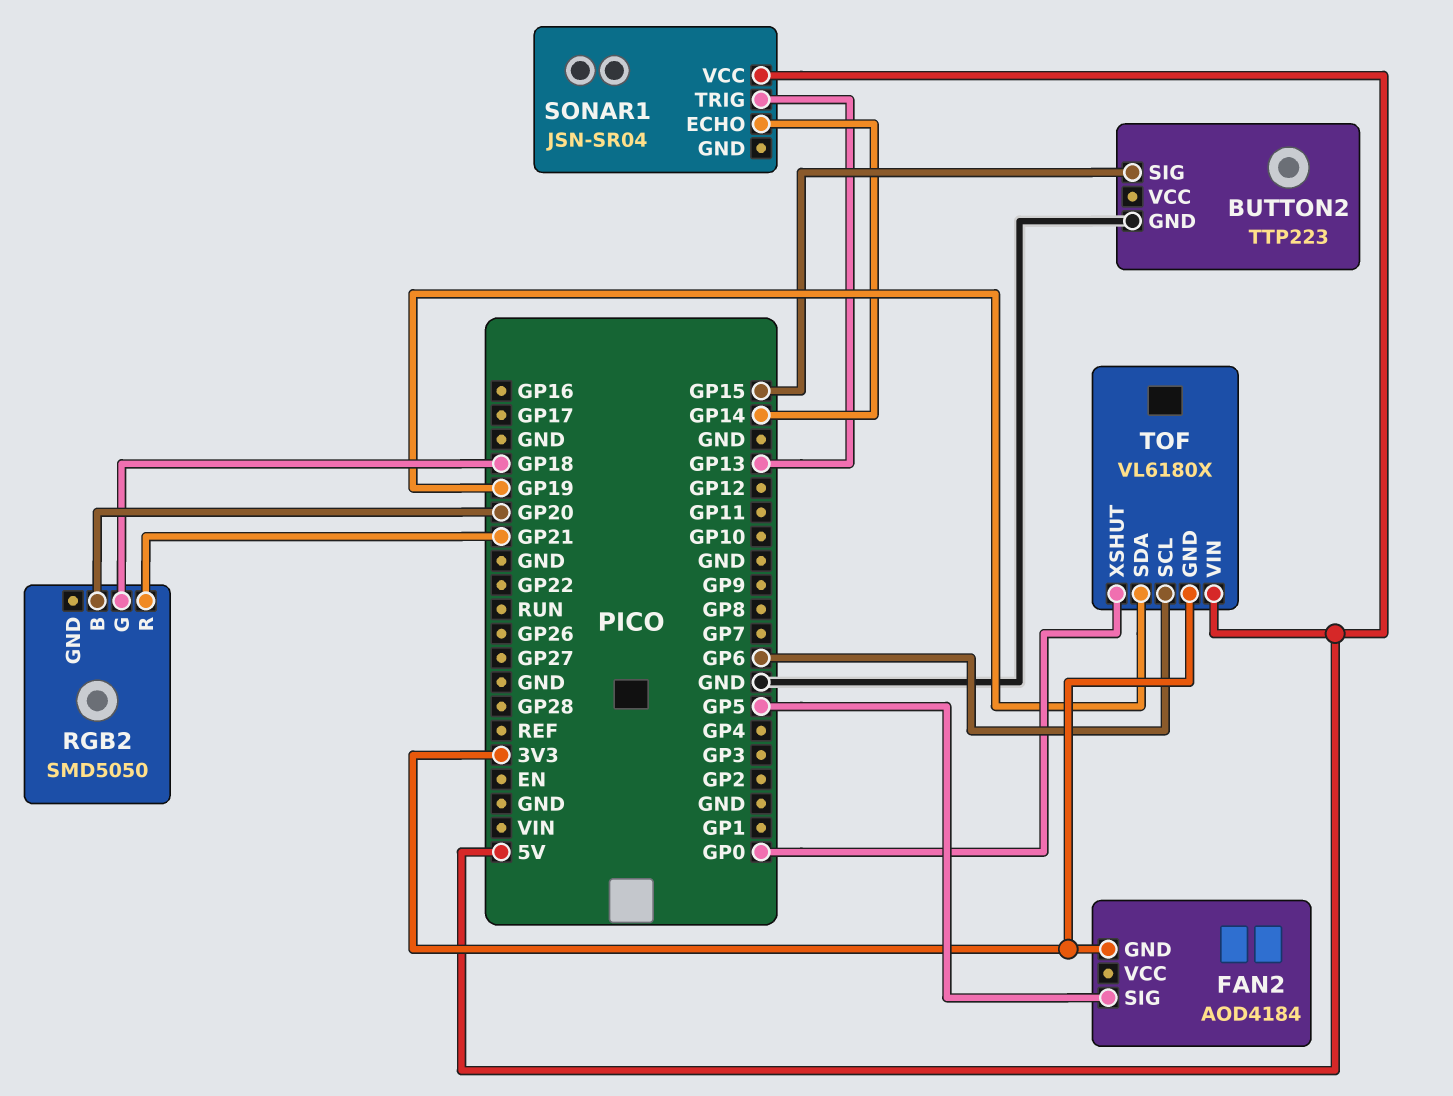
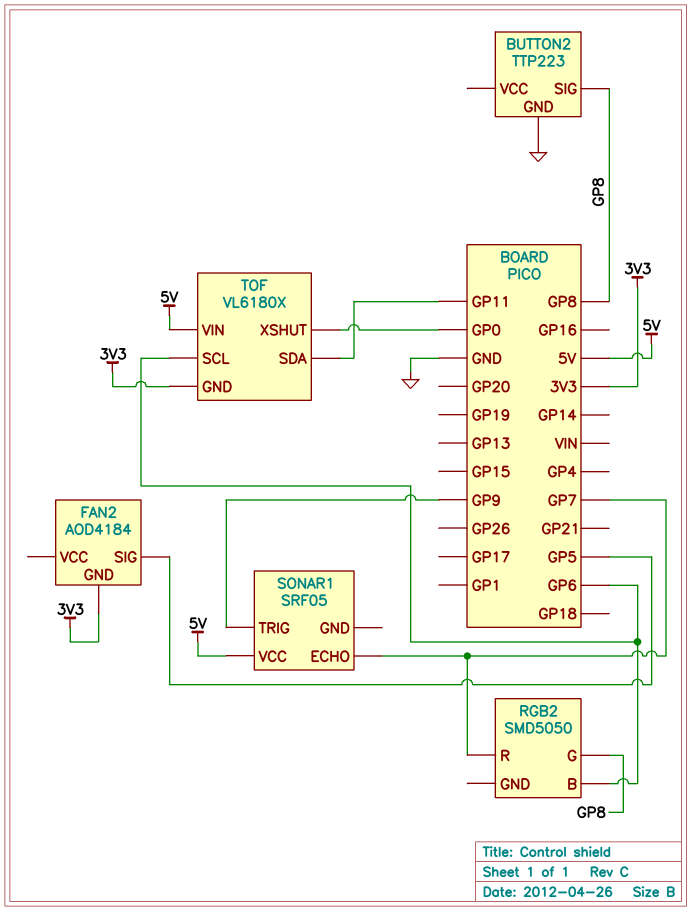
BUTTON2 pin SIG: GP15 -> GP8
RGB2 pin B: GP20 -> GP6
RGB2 pin G: GP18 -> GP8
RGB2 pin R: GP21 -> GP7
SONAR1: JSN-SR04 -> SRF05
SONAR1 pin ECHO: GP14 -> GP7
SONAR1 pin TRIG: GP13 -> GP9
TOF pin SDA: GP19 -> GP11

